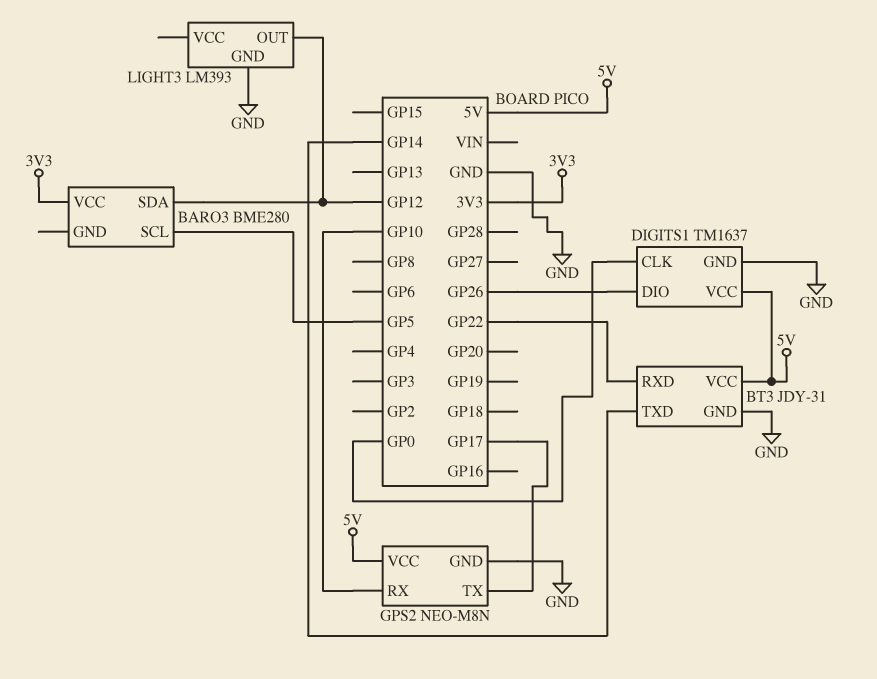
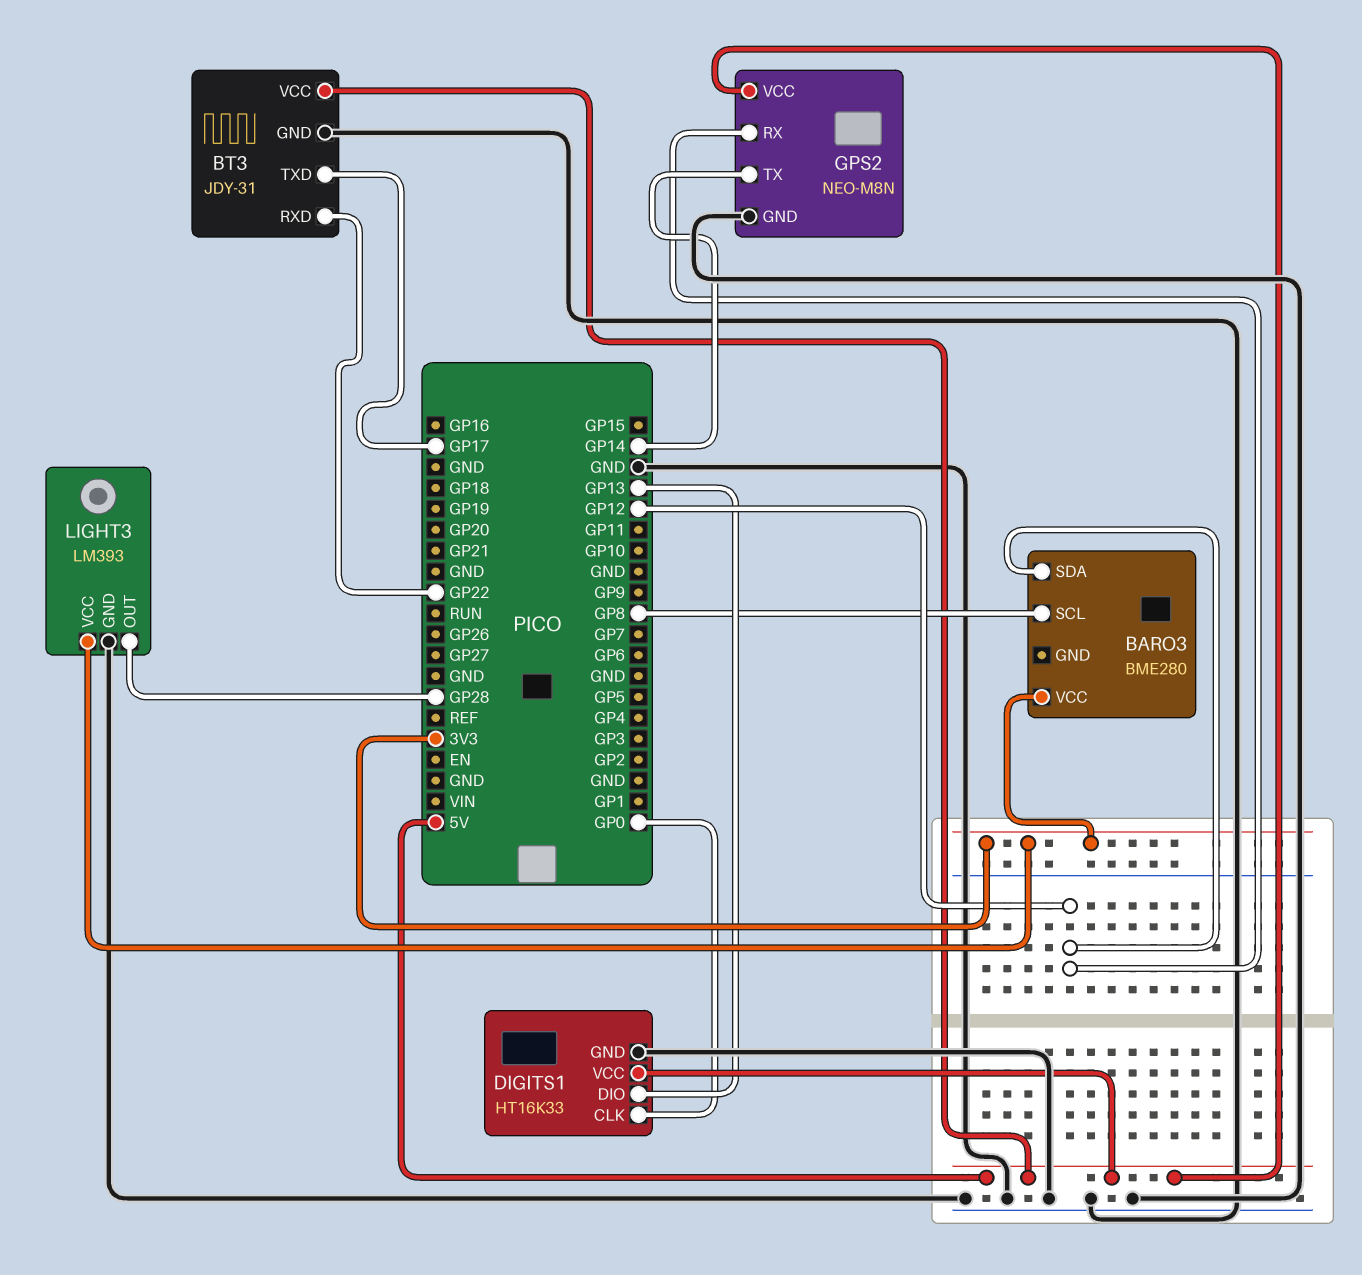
BARO3 pin SCL: GP5 -> GP8
BT3 pin TXD: GP14 -> GP17
DIGITS1: TM1637 -> HT16K33
DIGITS1 pin DIO: GP26 -> GP13
GPS2 pin RX: GP10 -> GP12
GPS2 pin TX: GP17 -> GP14
LIGHT3 pin OUT: GP12 -> GP28
LIGHT3 pin VCC: none -> 3V3

